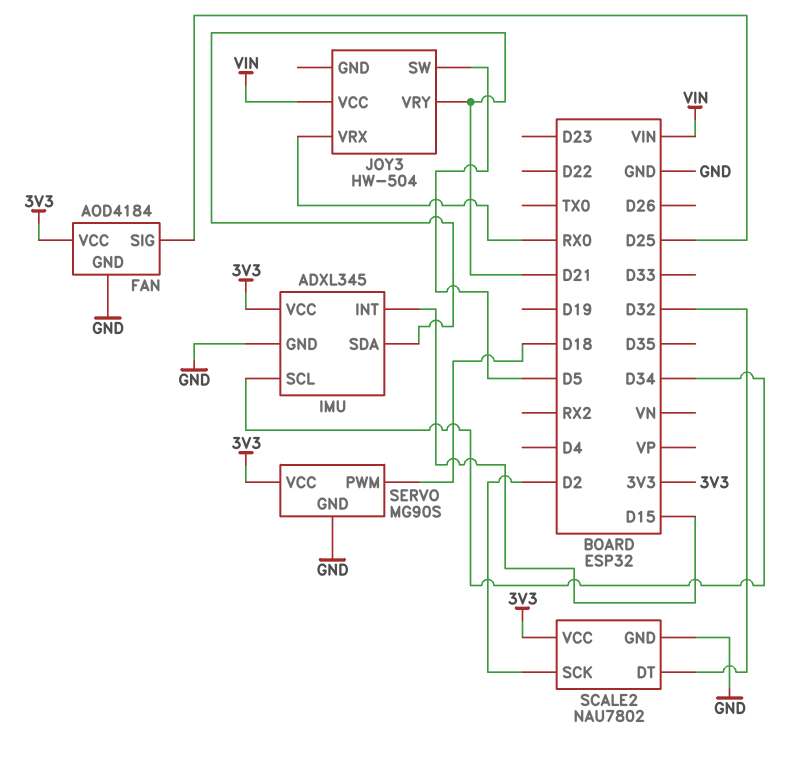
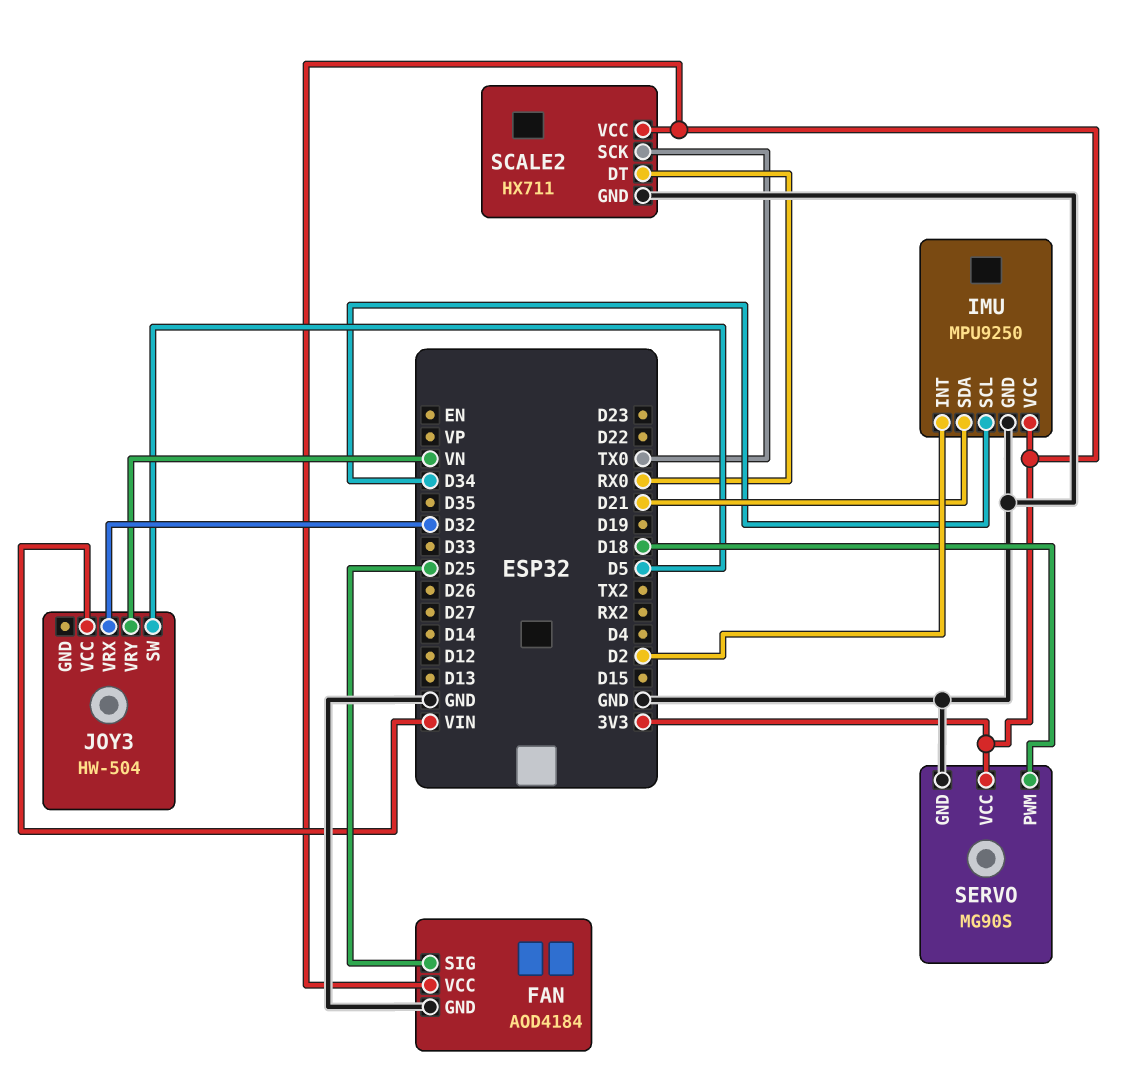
IMU: ADXL345 -> MPU9250
IMU pin INT: D15 -> D2
JOY3 pin VRX: RX0 -> D32
JOY3 pin VRY: D21 -> VN
SCALE2: NAU7802 -> HX711
SCALE2 pin DT: D32 -> RX0
SCALE2 pin SCK: D2 -> TX0

